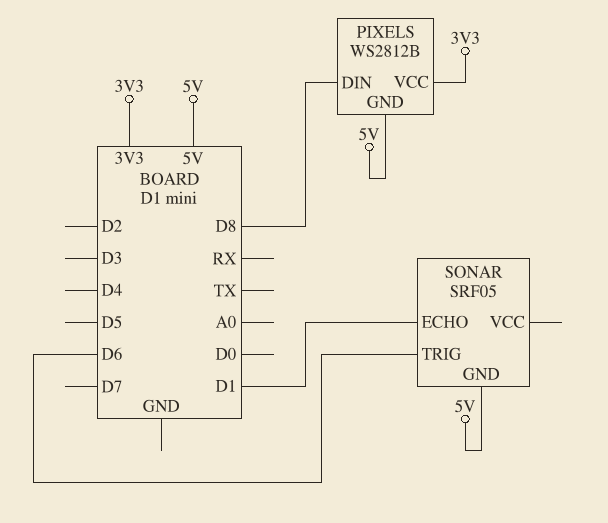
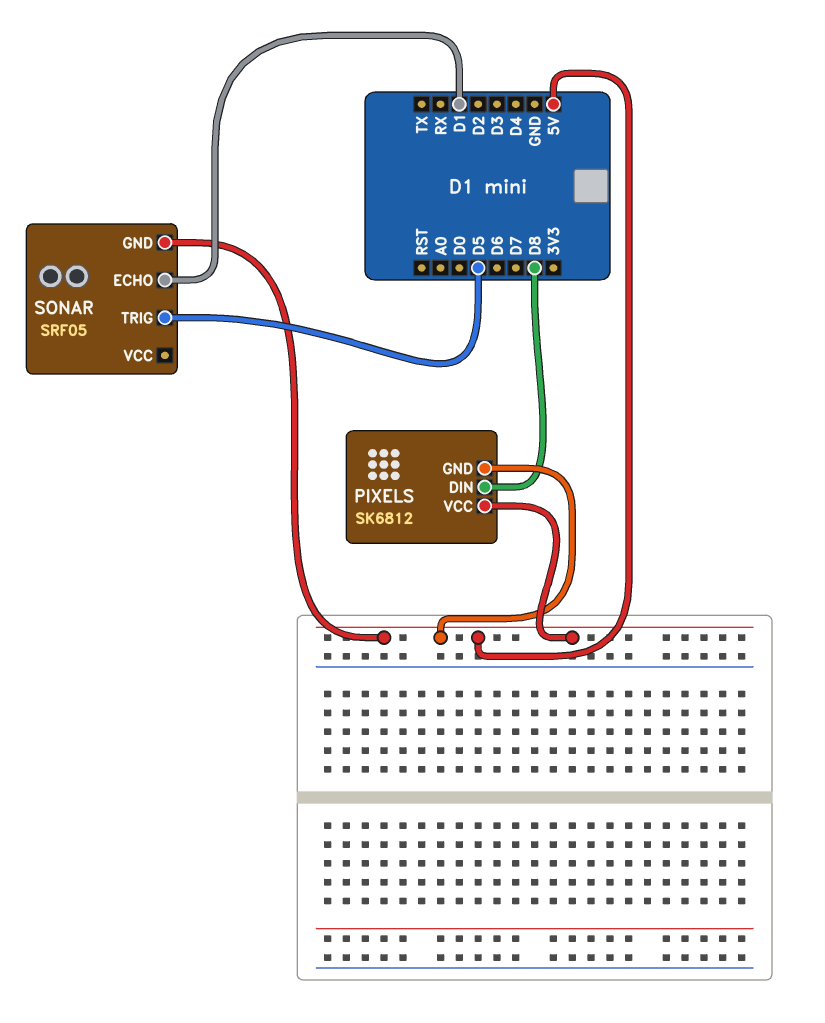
PIXELS: WS2812B -> SK6812
PIXELS pin VCC: 3V3 -> 5V
SONAR pin TRIG: D6 -> D5

